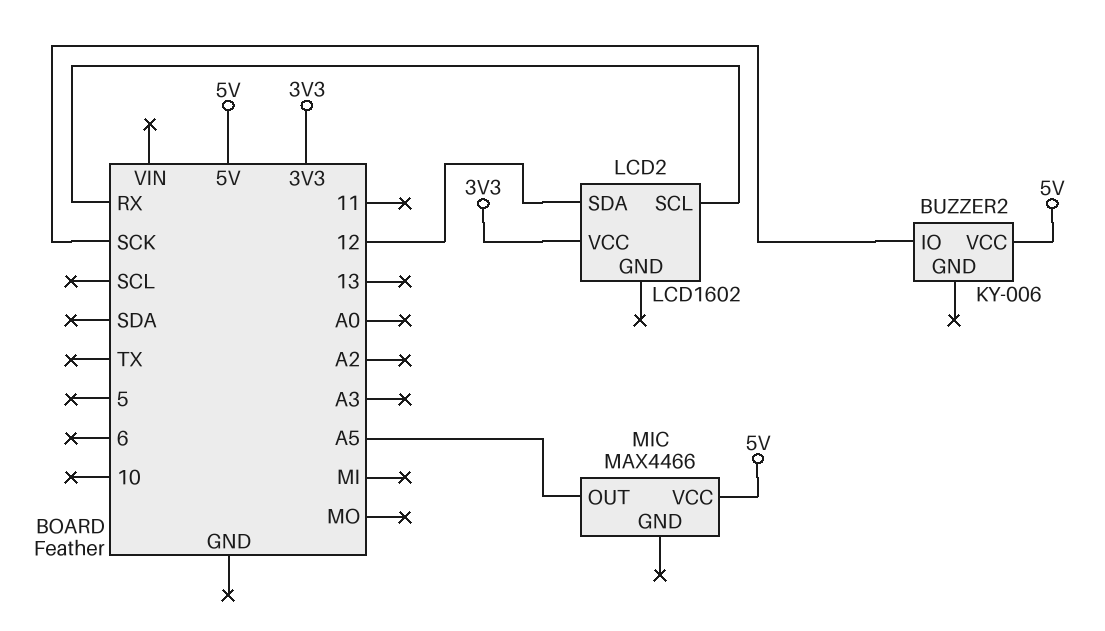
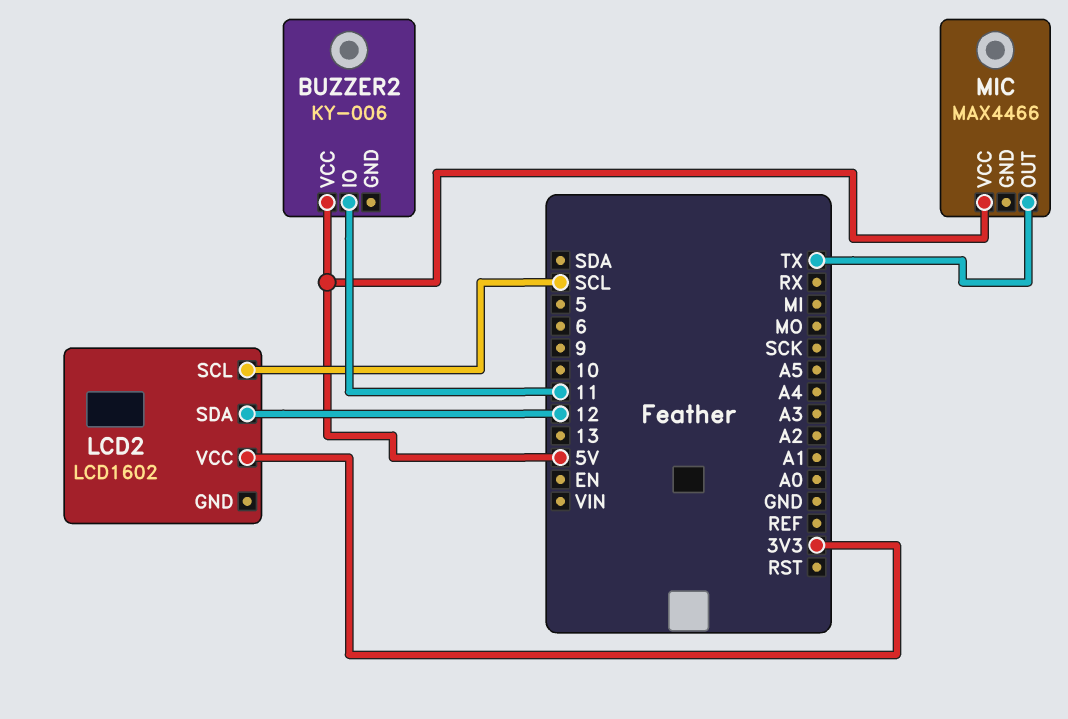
BUZZER2 pin IO: SCK -> 11
LCD2 pin SCL: RX -> SCL
MIC pin OUT: A5 -> TX

